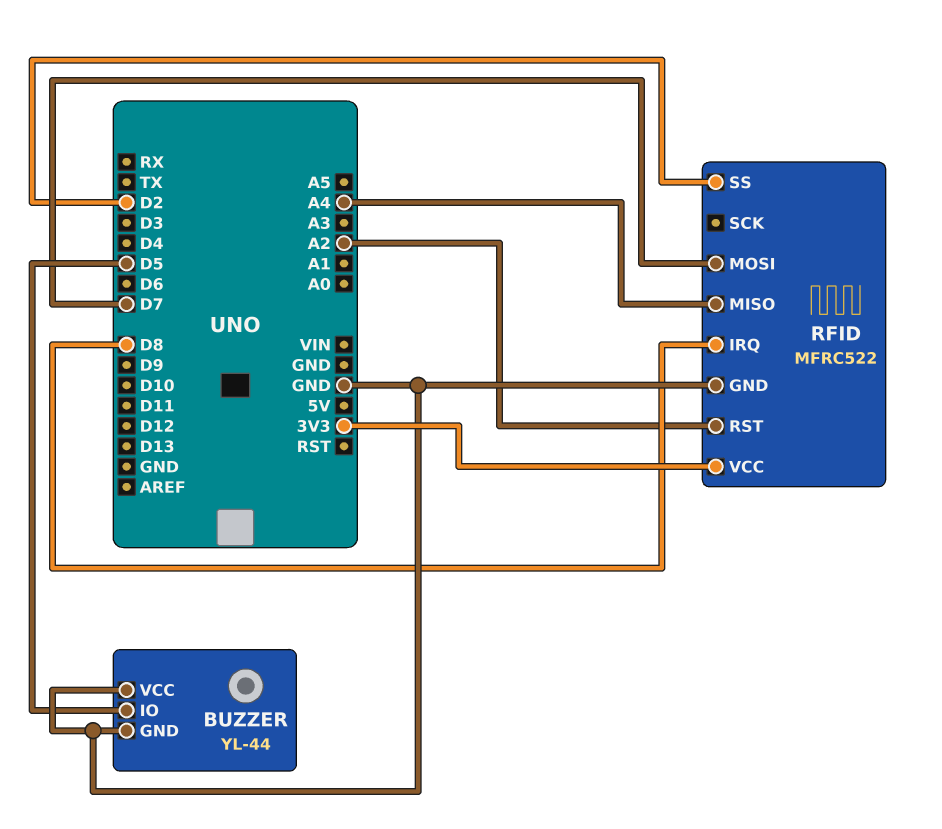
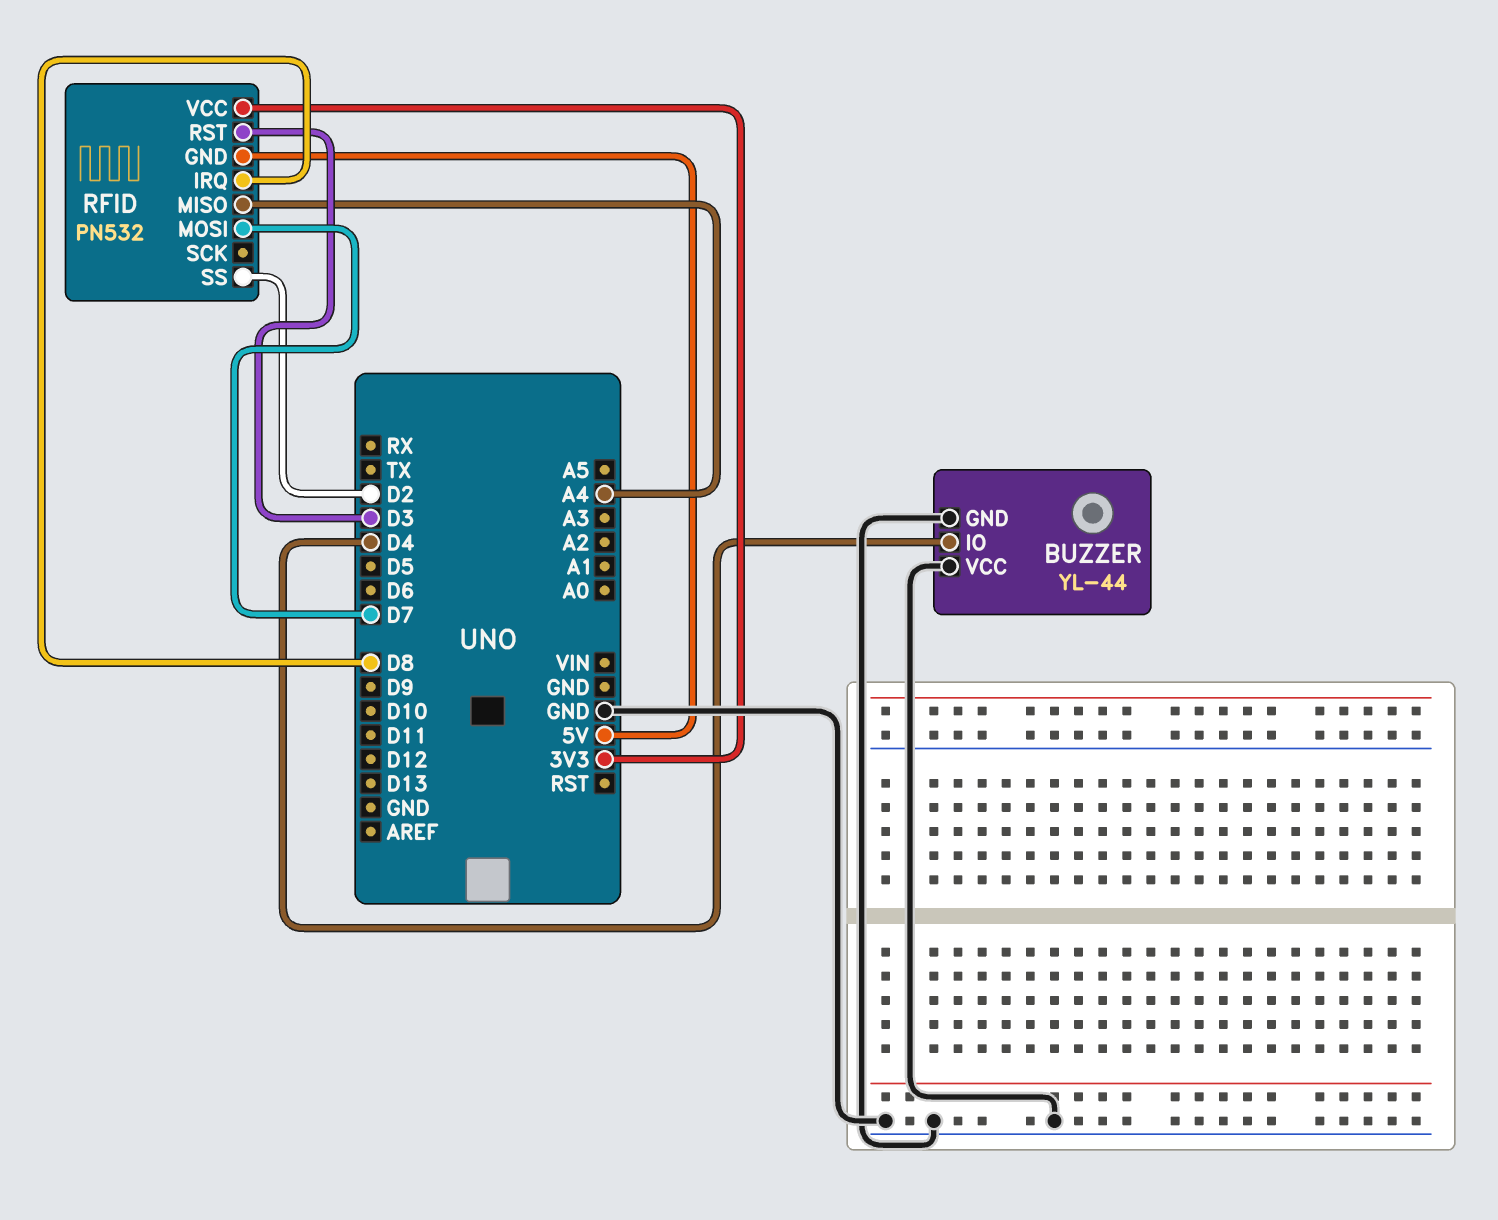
BUZZER pin IO: D5 -> D4
RFID: MFRC522 -> PN532
RFID pin GND: GND -> 5V
RFID pin RST: A2 -> D3

